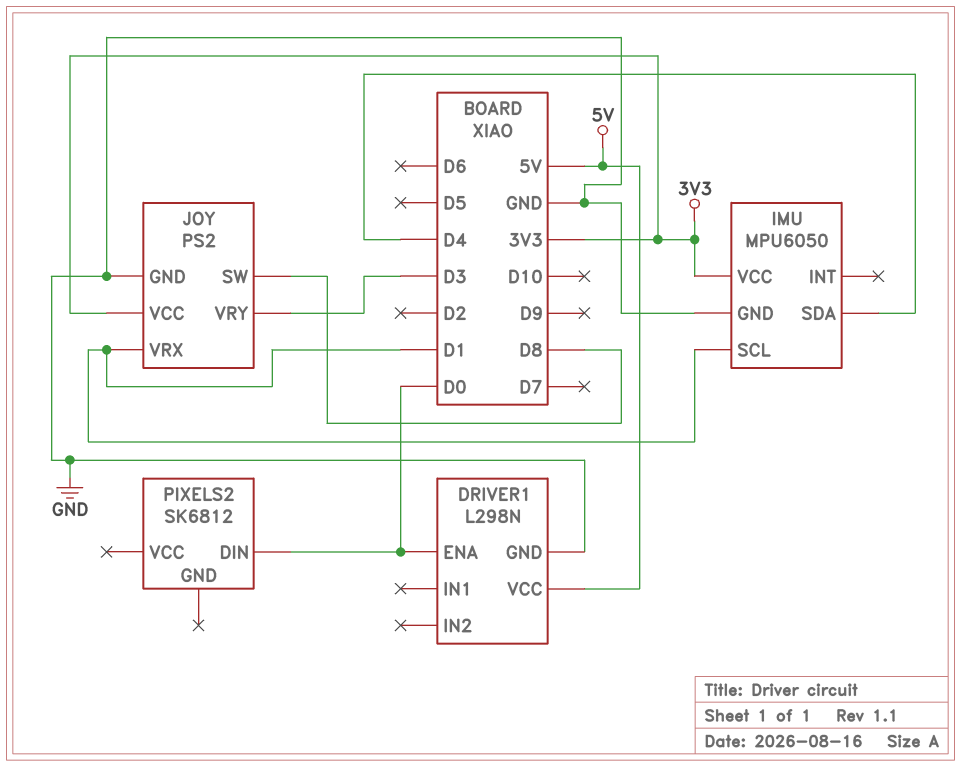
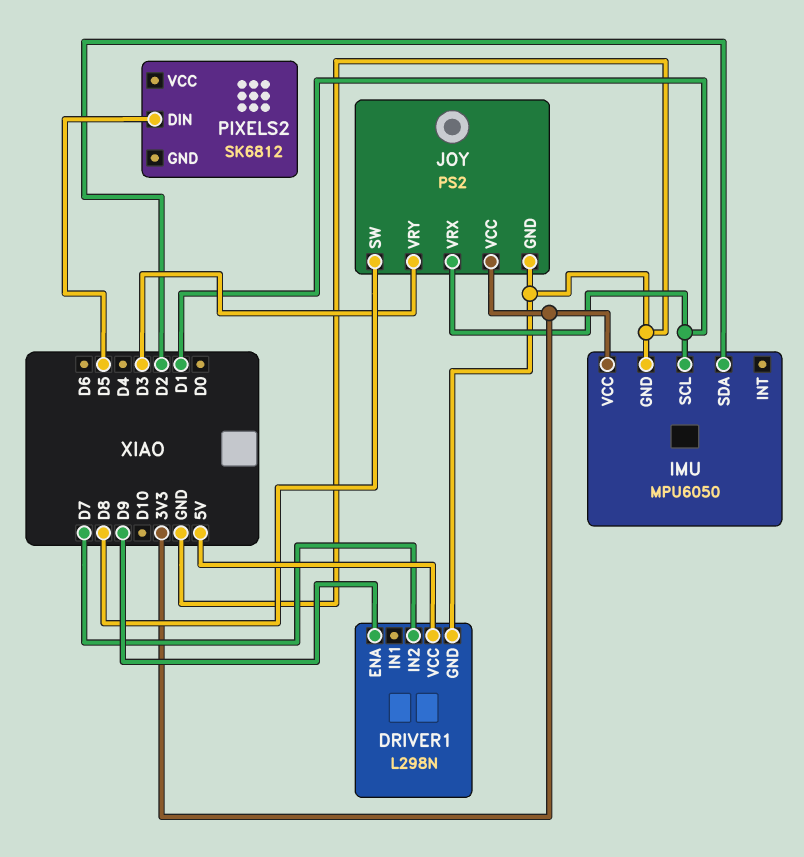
DRIVER1 pin ENA: D0 -> D9
DRIVER1 pin IN2: none -> D7
IMU pin SDA: D4 -> D2
PIXELS2 pin DIN: D0 -> D5

